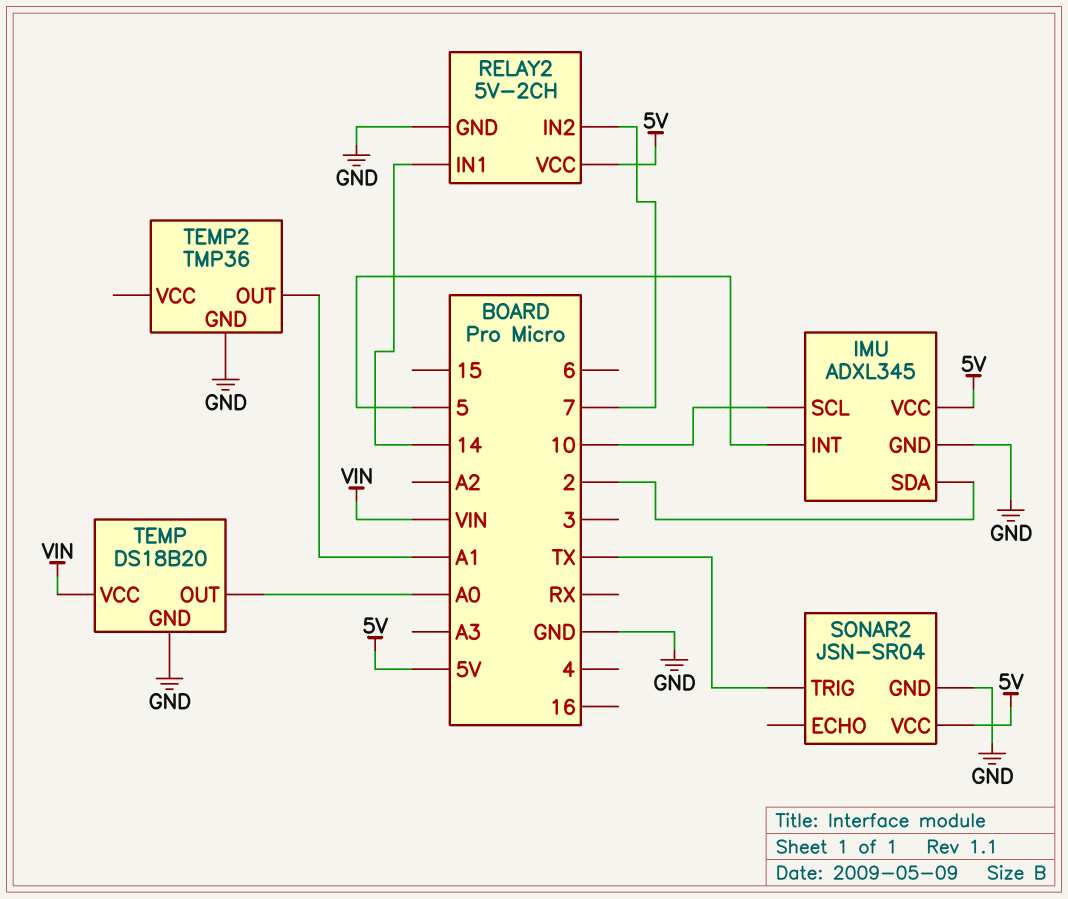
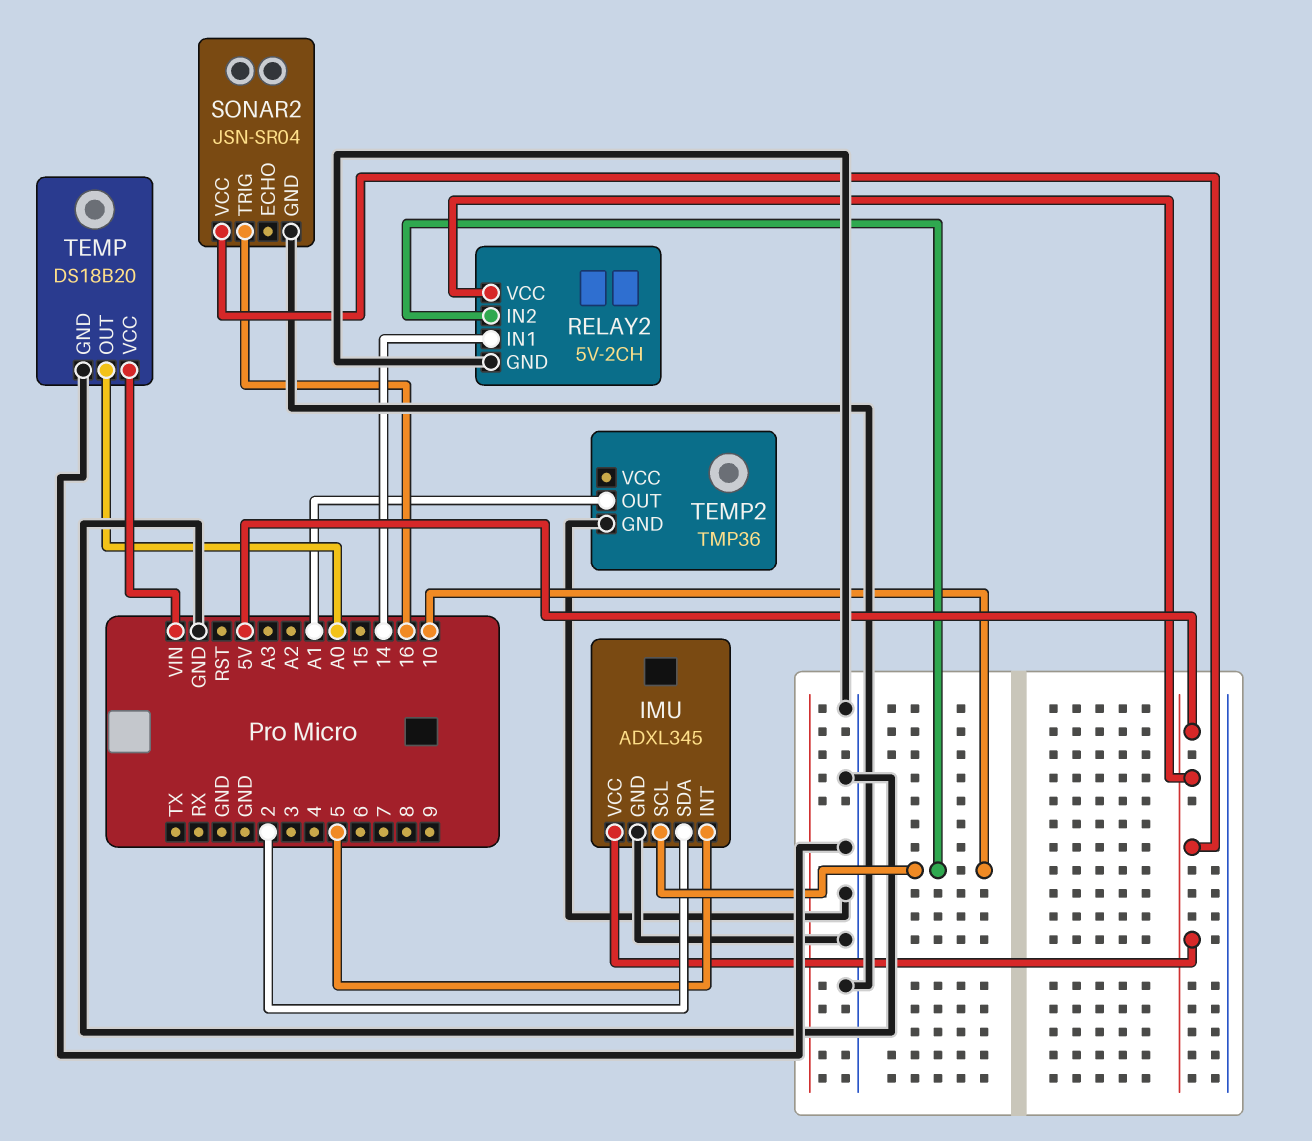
RELAY2 pin IN2: 7 -> 10
SONAR2 pin TRIG: TX -> 16

